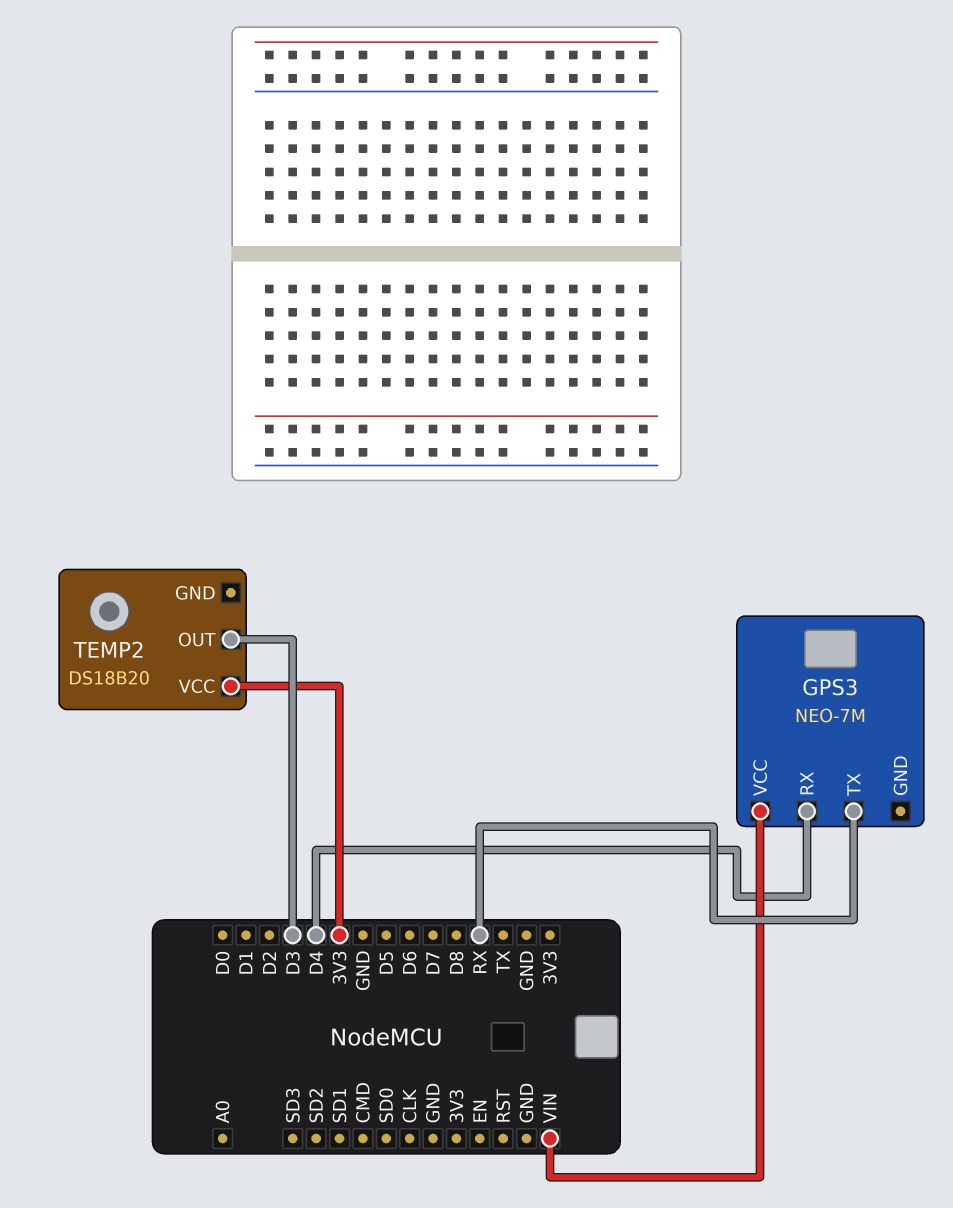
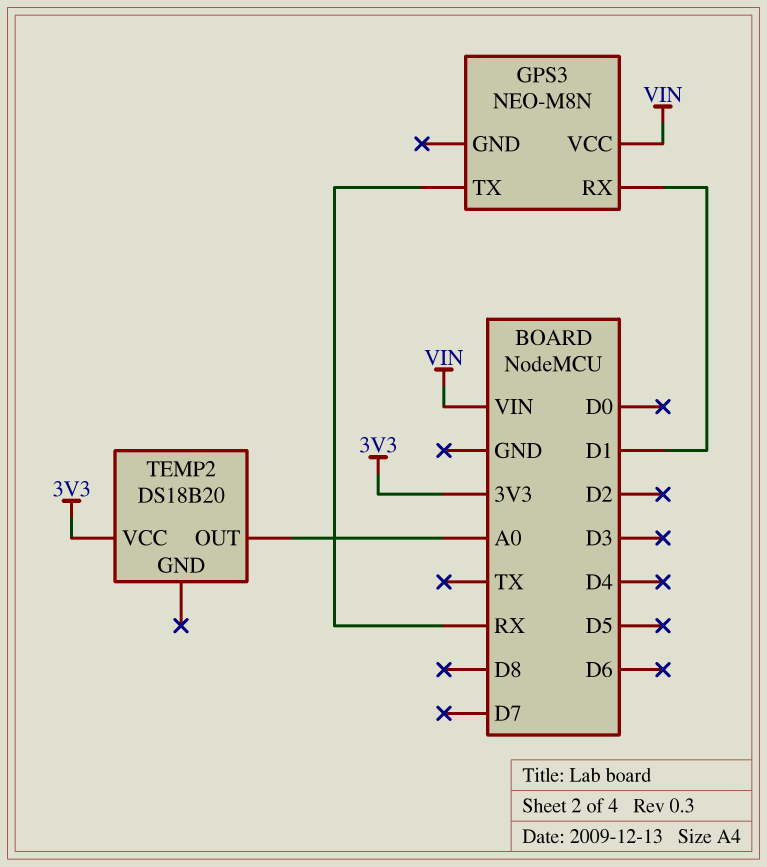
GPS3: NEO-7M -> NEO-M8N
GPS3 pin RX: D4 -> D1
TEMP2 pin OUT: D3 -> A0

